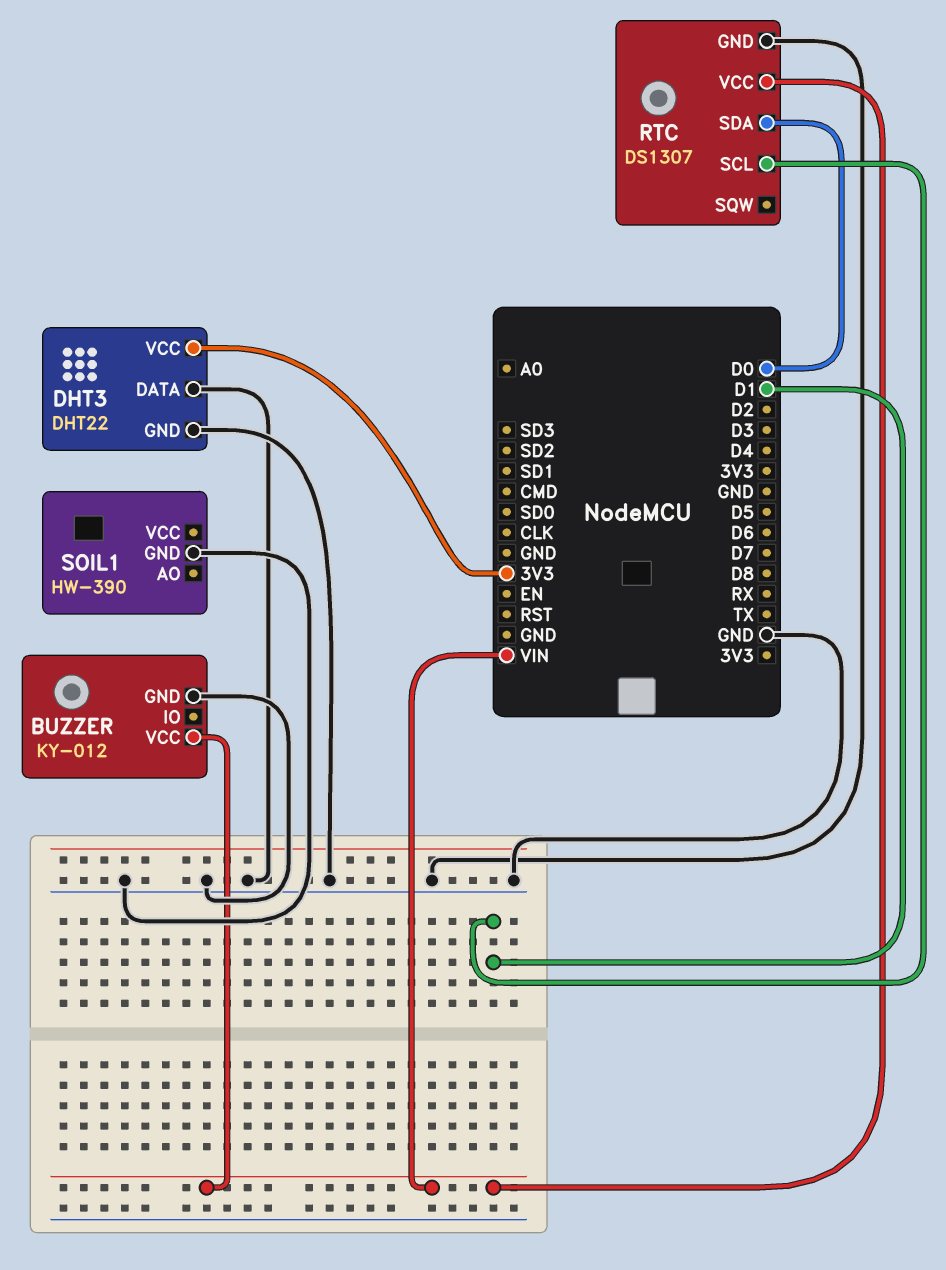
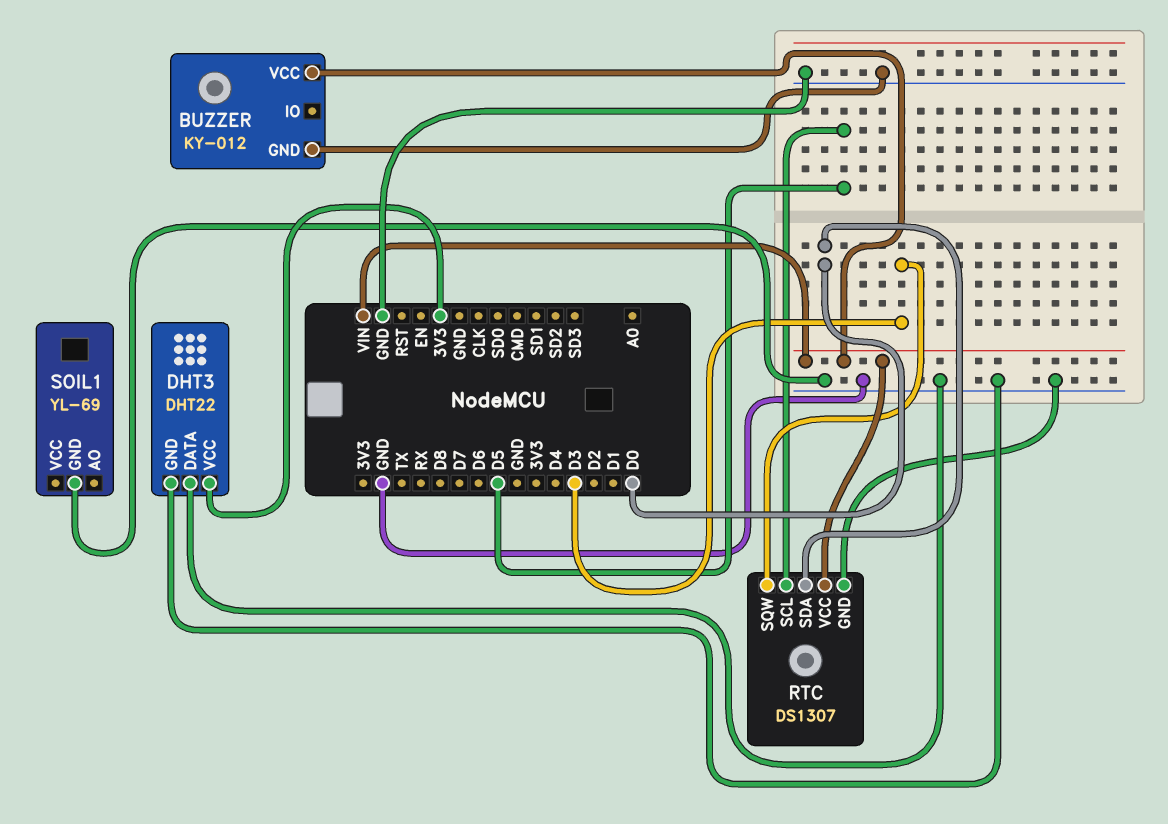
RTC pin SCL: D1 -> D5
RTC pin SQW: none -> D3
SOIL1: HW-390 -> YL-69

